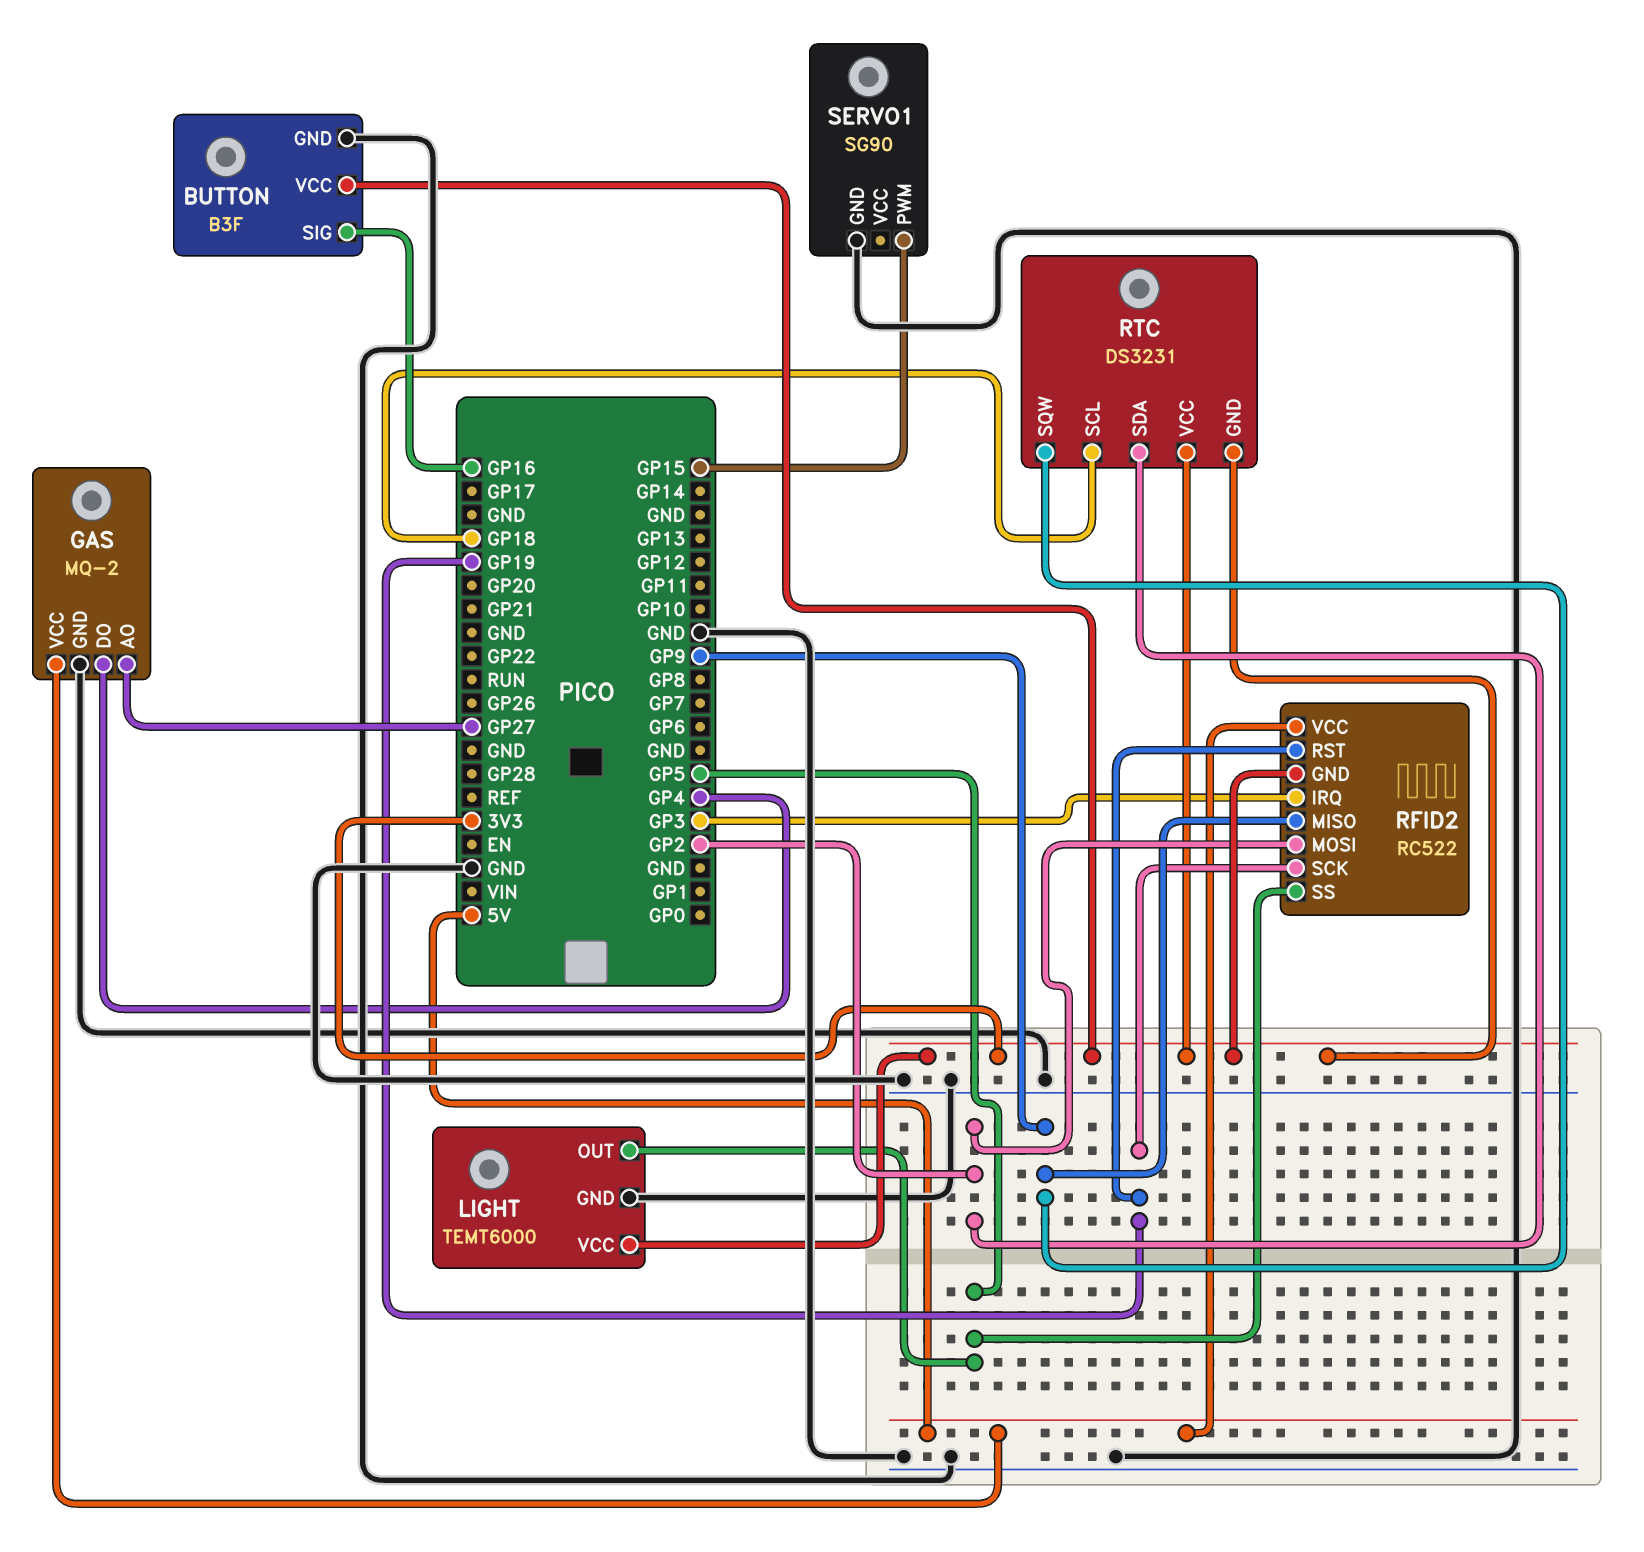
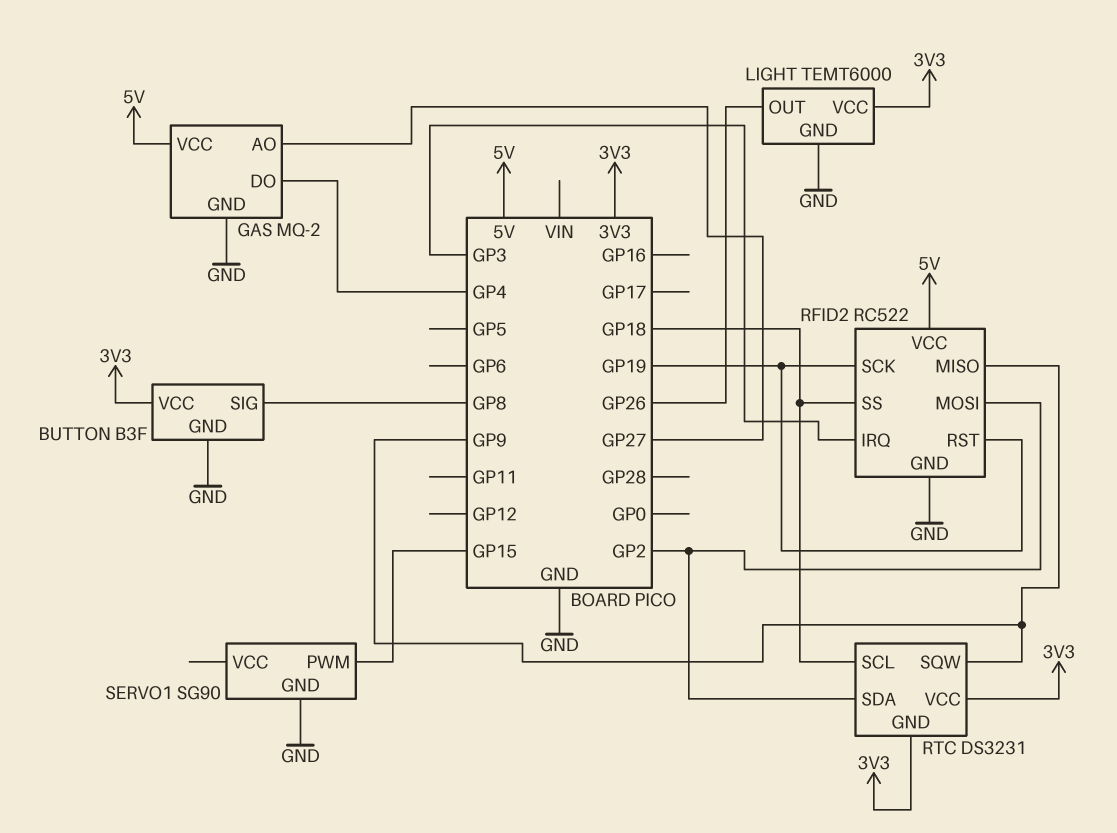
BUTTON pin SIG: GP16 -> GP8
LIGHT pin OUT: GP5 -> GP26
RFID2 pin GND: 3V3 -> GND
RFID2 pin SS: GP5 -> GP18

